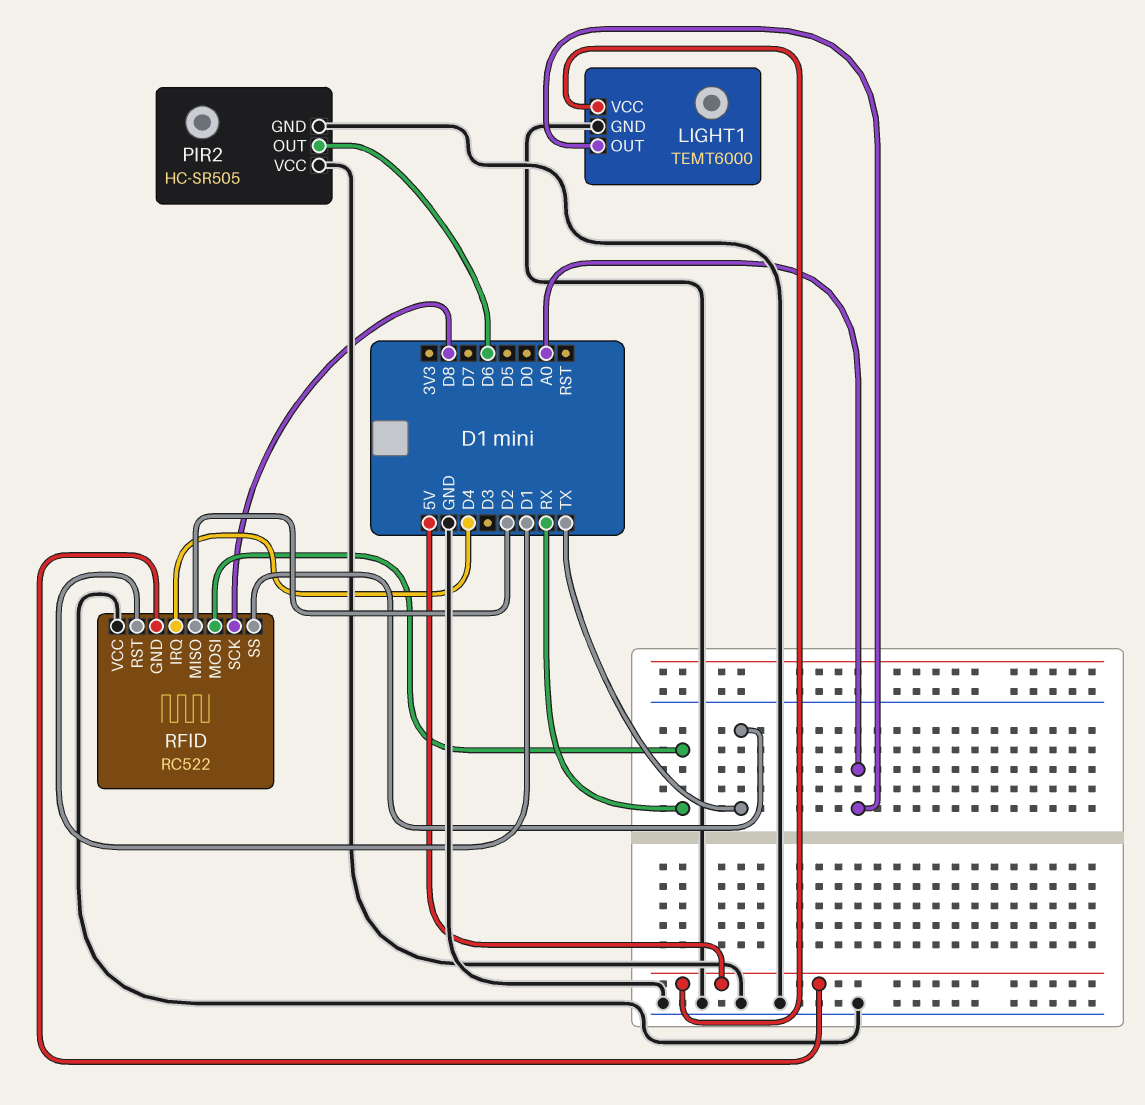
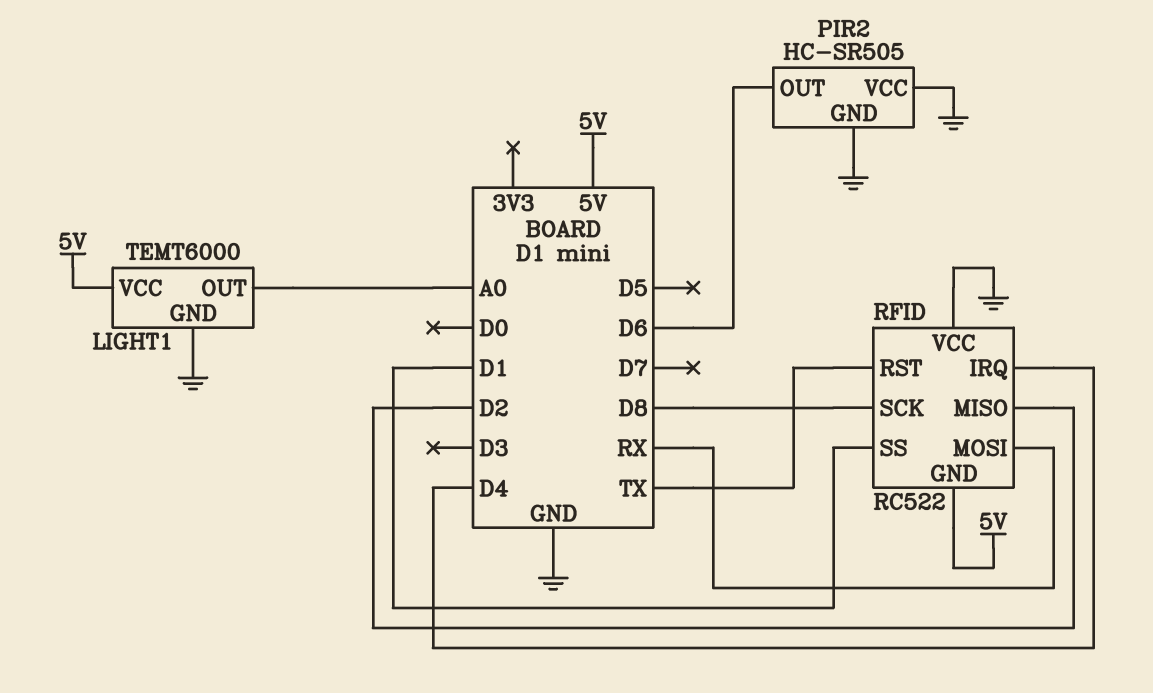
RFID pin RST: D1 -> TX
RFID pin SS: TX -> D1

